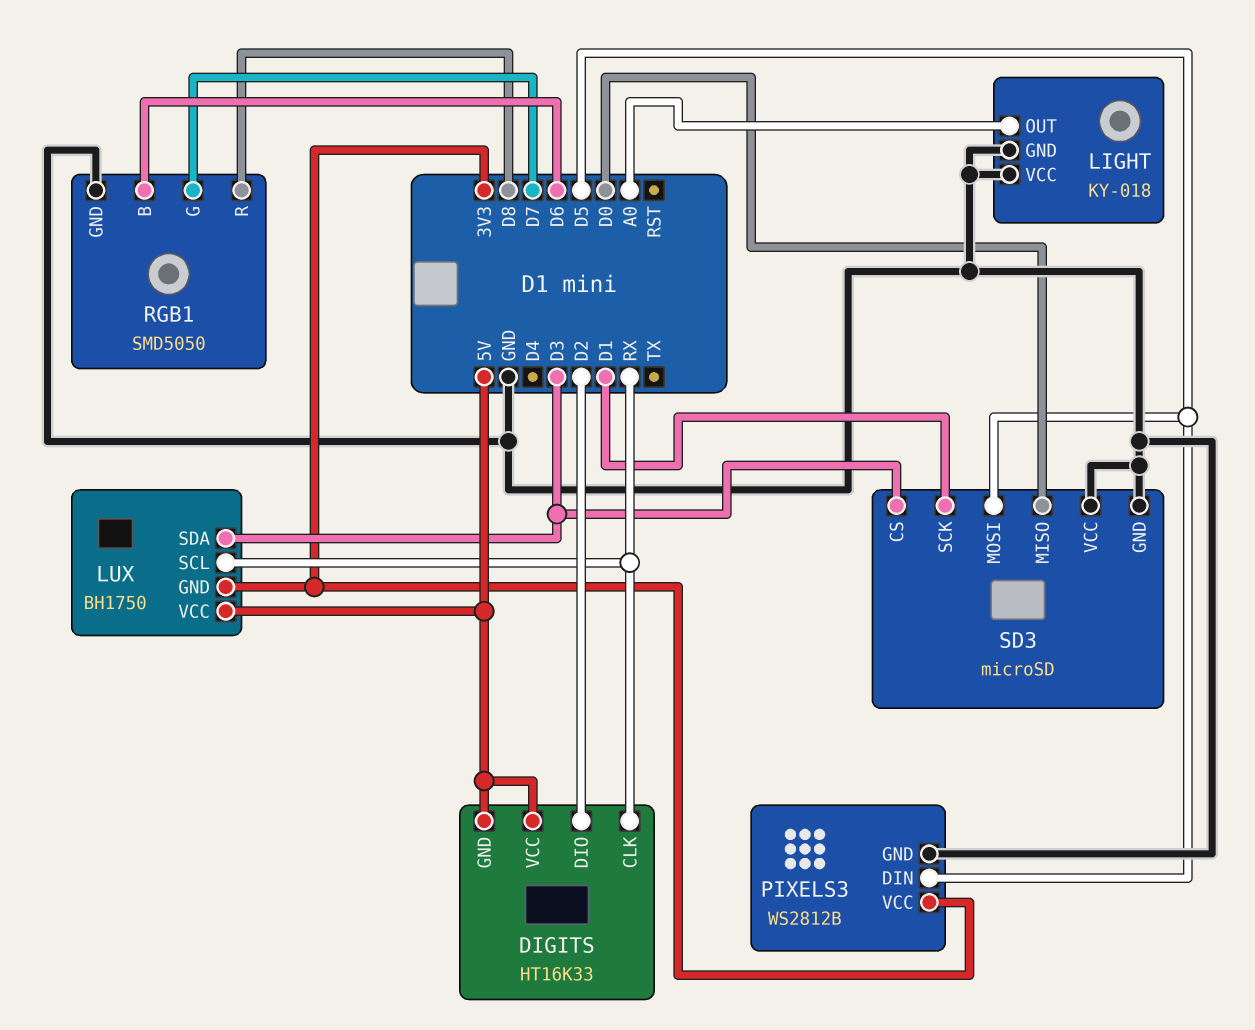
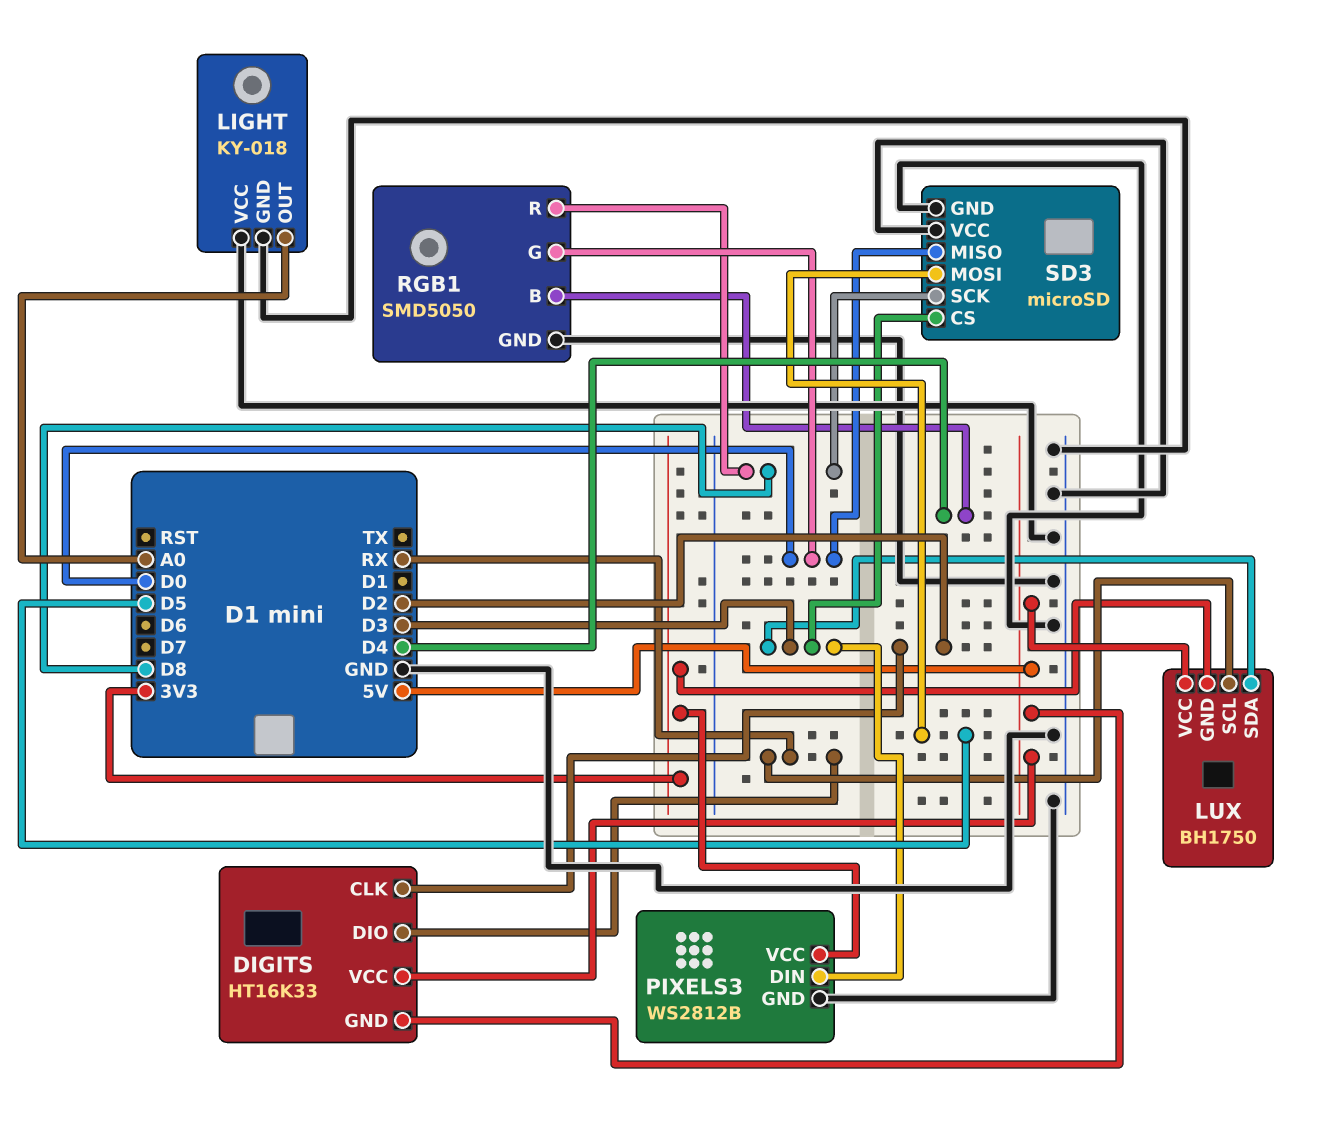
DIGITS pin CLK: RX -> D2
DIGITS pin DIO: D2 -> RX
PIXELS3 pin DIN: D5 -> D3
RGB1 pin B: D6 -> D4
RGB1 pin G: D7 -> D0
SD3 pin SCK: D1 -> D8

